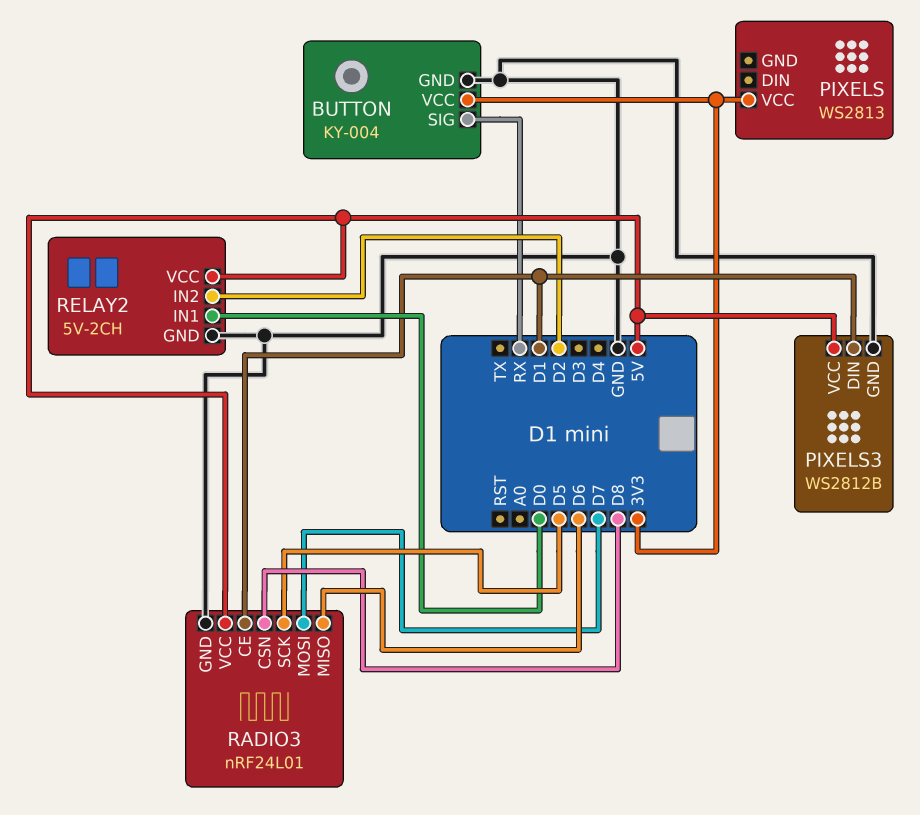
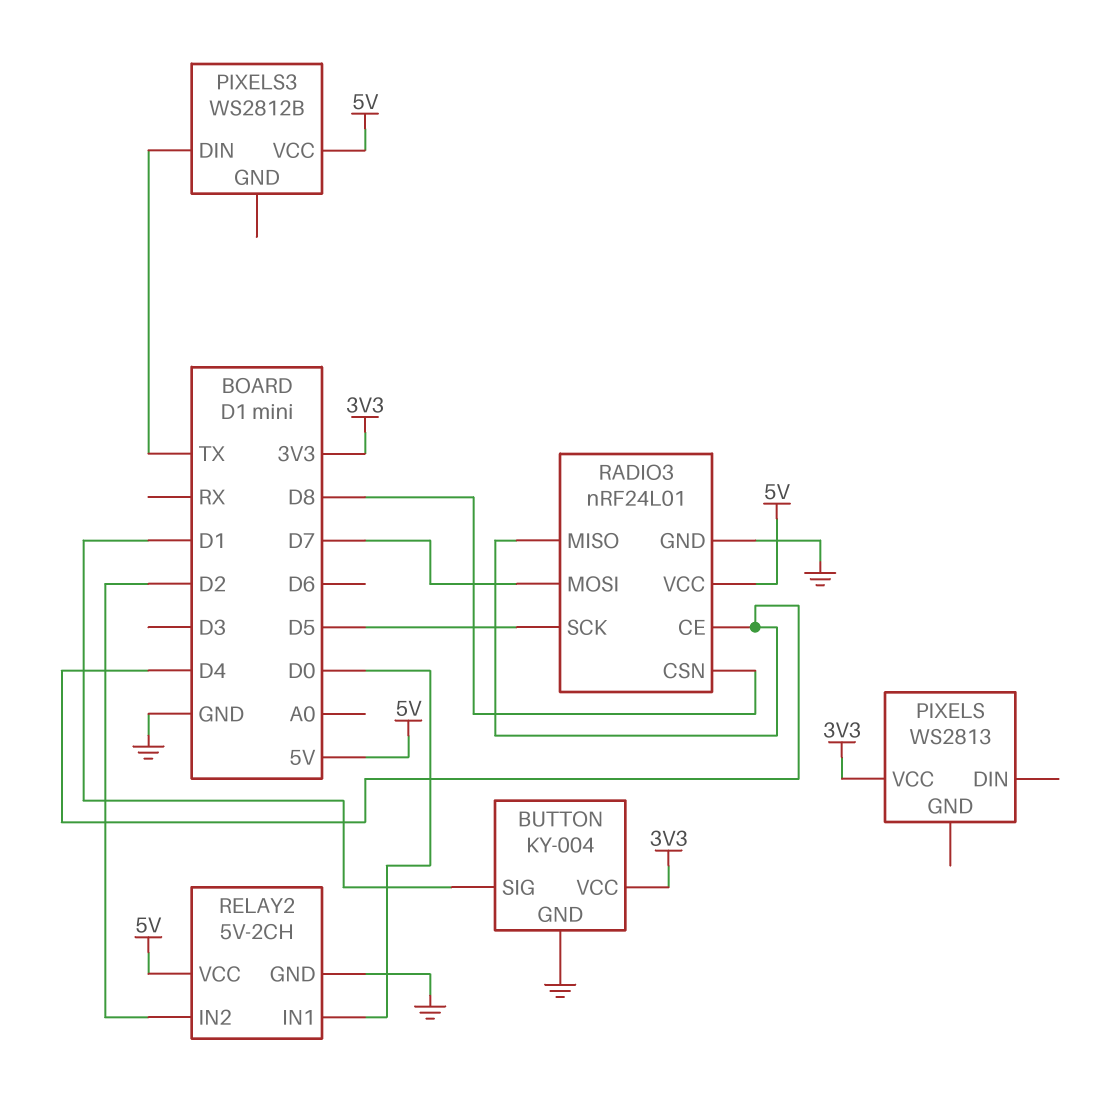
BUTTON pin SIG: RX -> D1
PIXELS3 pin DIN: D1 -> TX
PIXELS3 pin GND: GND -> none
RADIO3 pin CE: D1 -> D4
RADIO3 pin MISO: D6 -> D4

